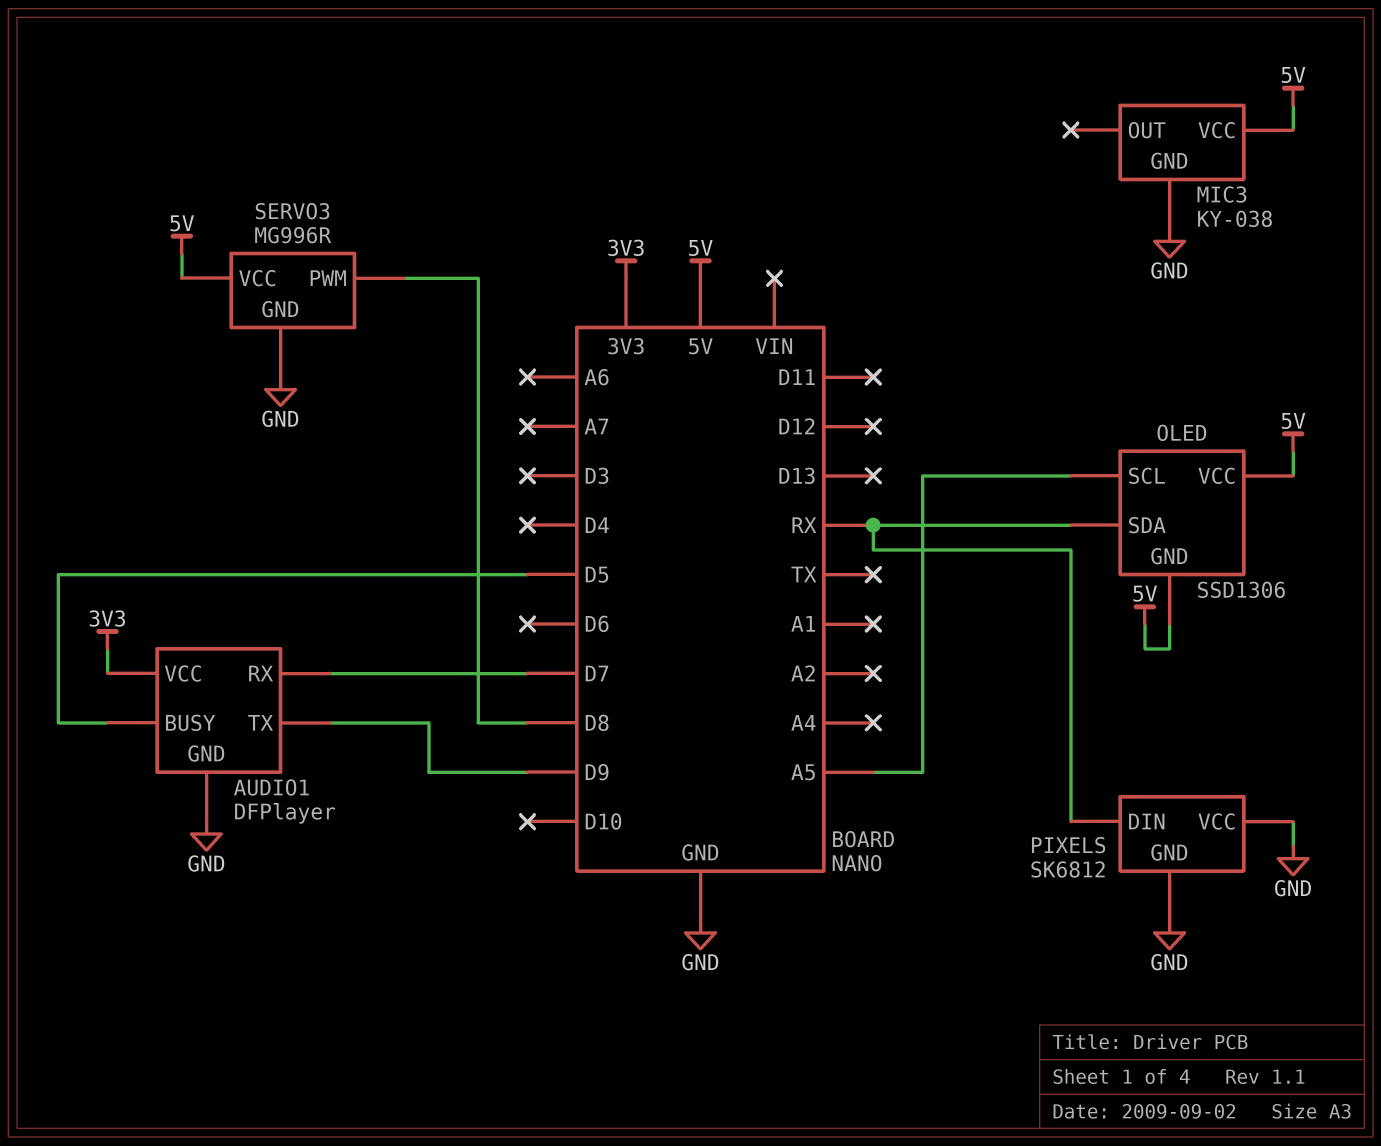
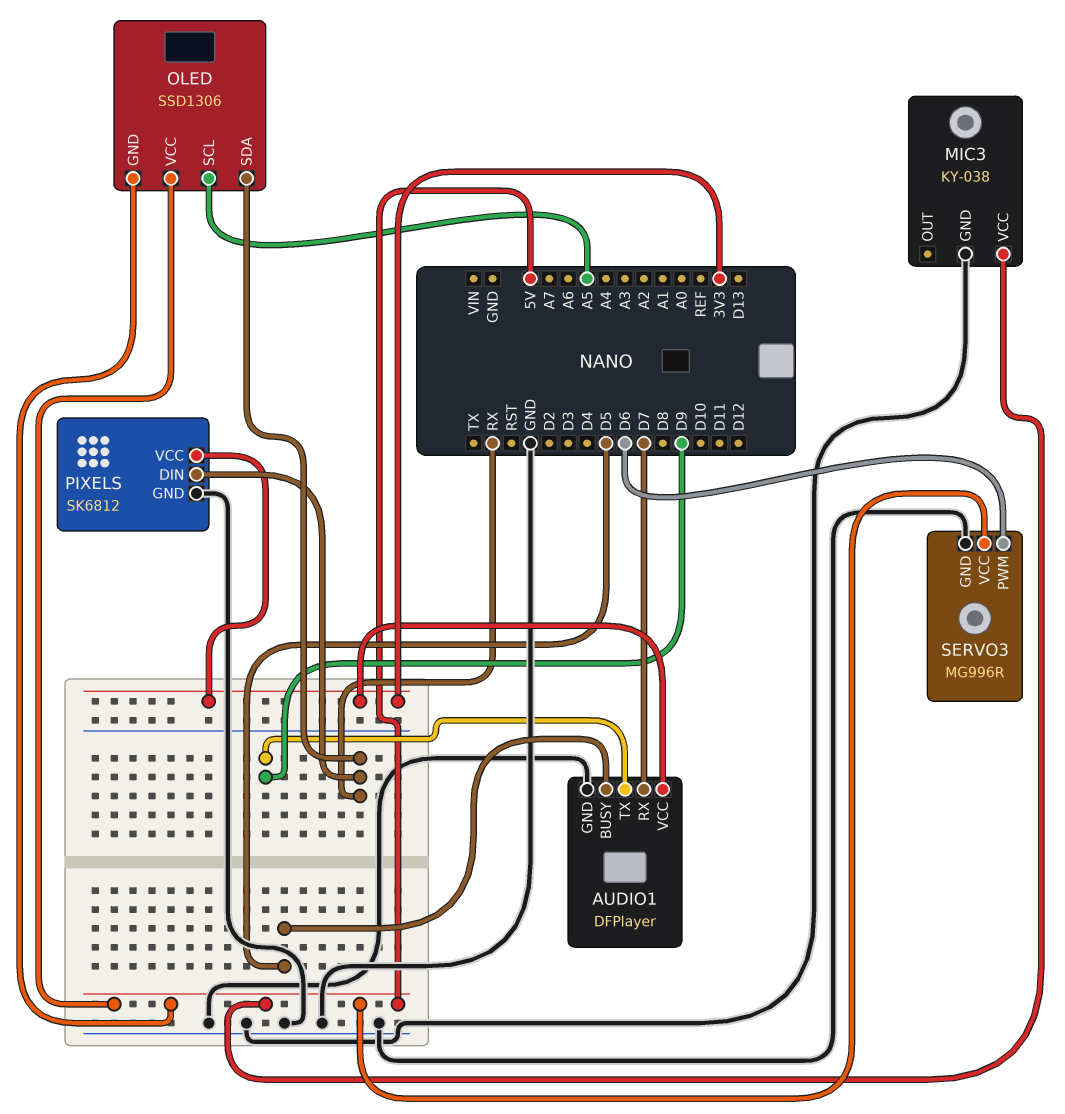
PIXELS pin VCC: GND -> 3V3
SERVO3 pin PWM: D8 -> D6

